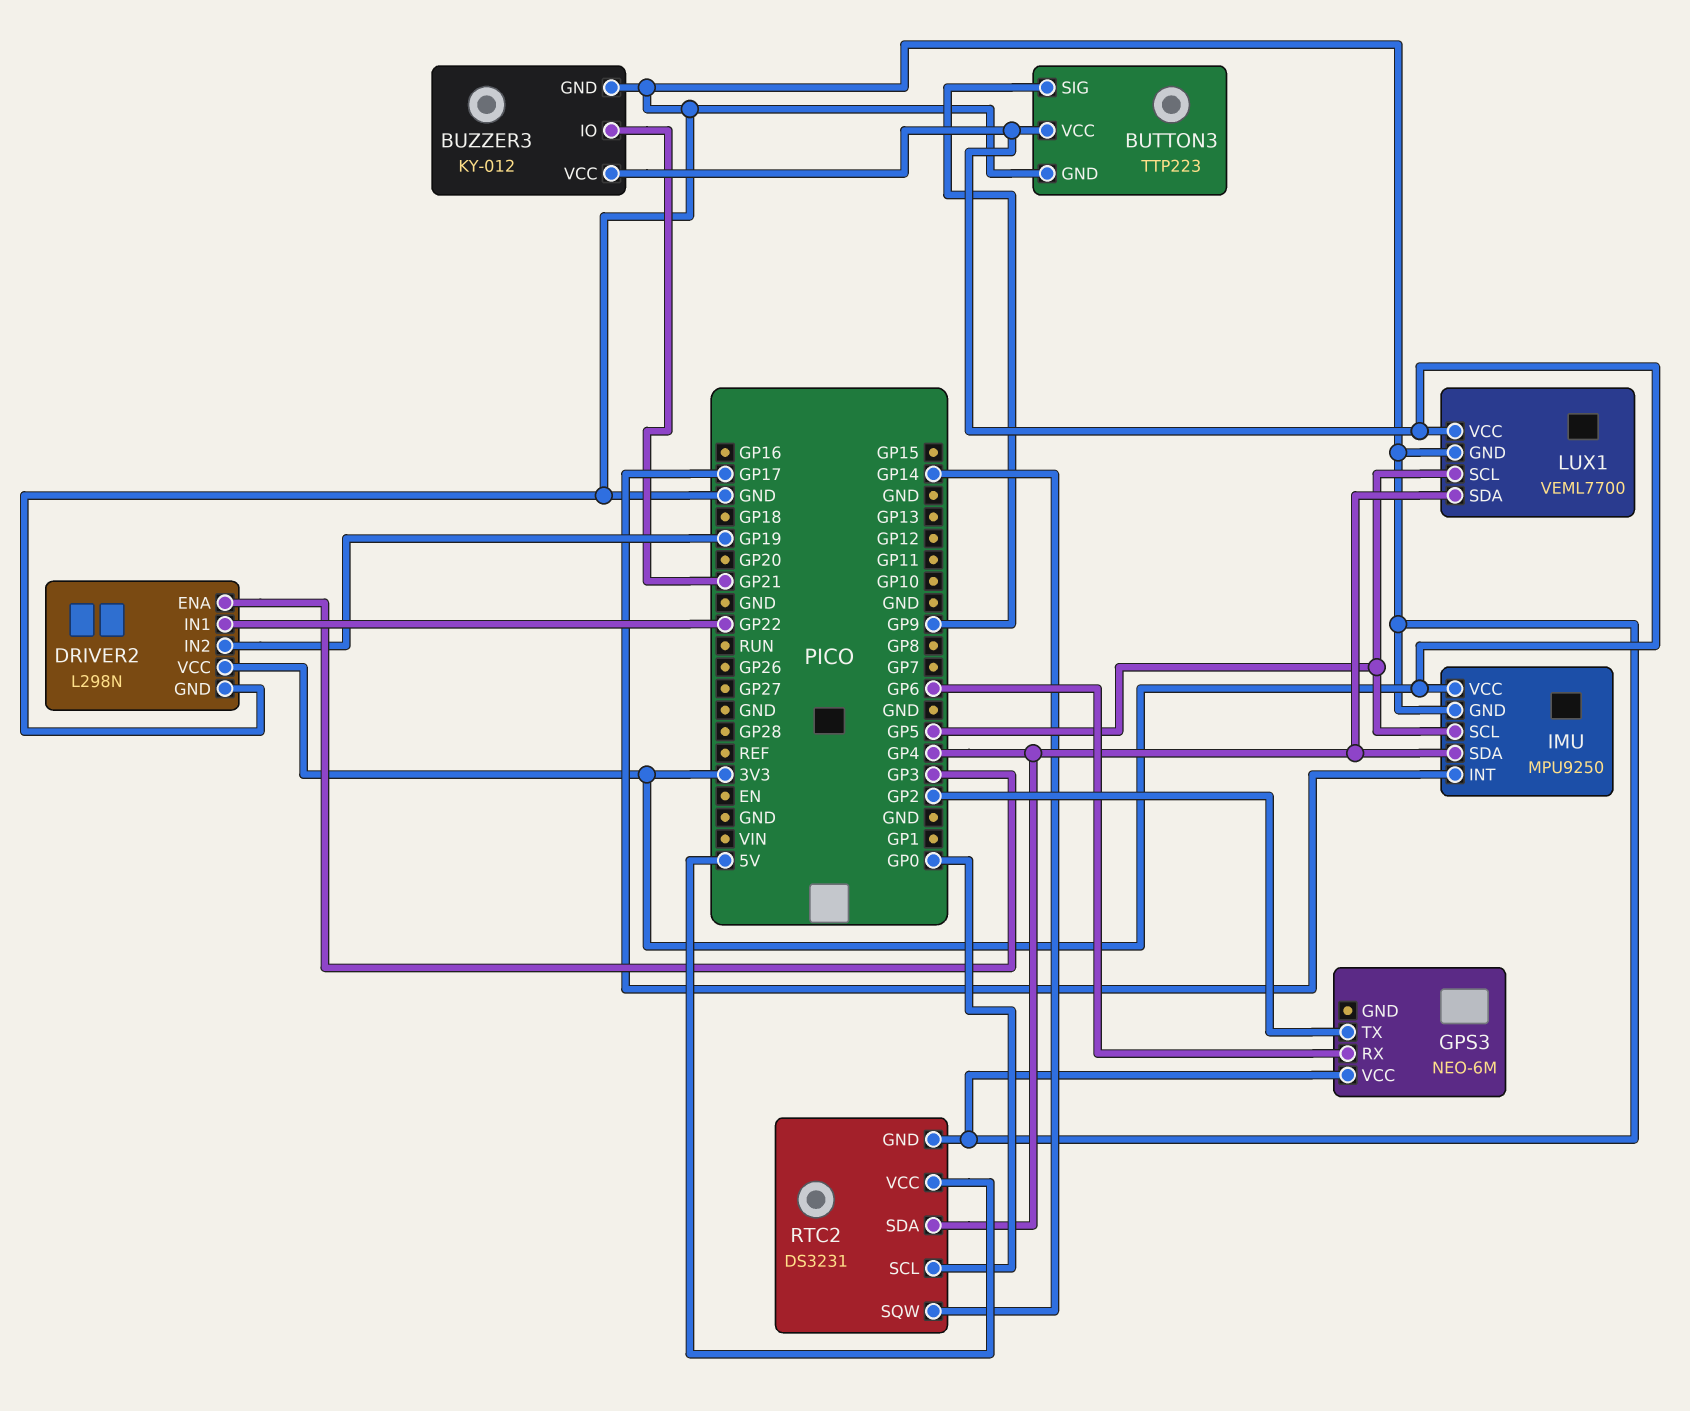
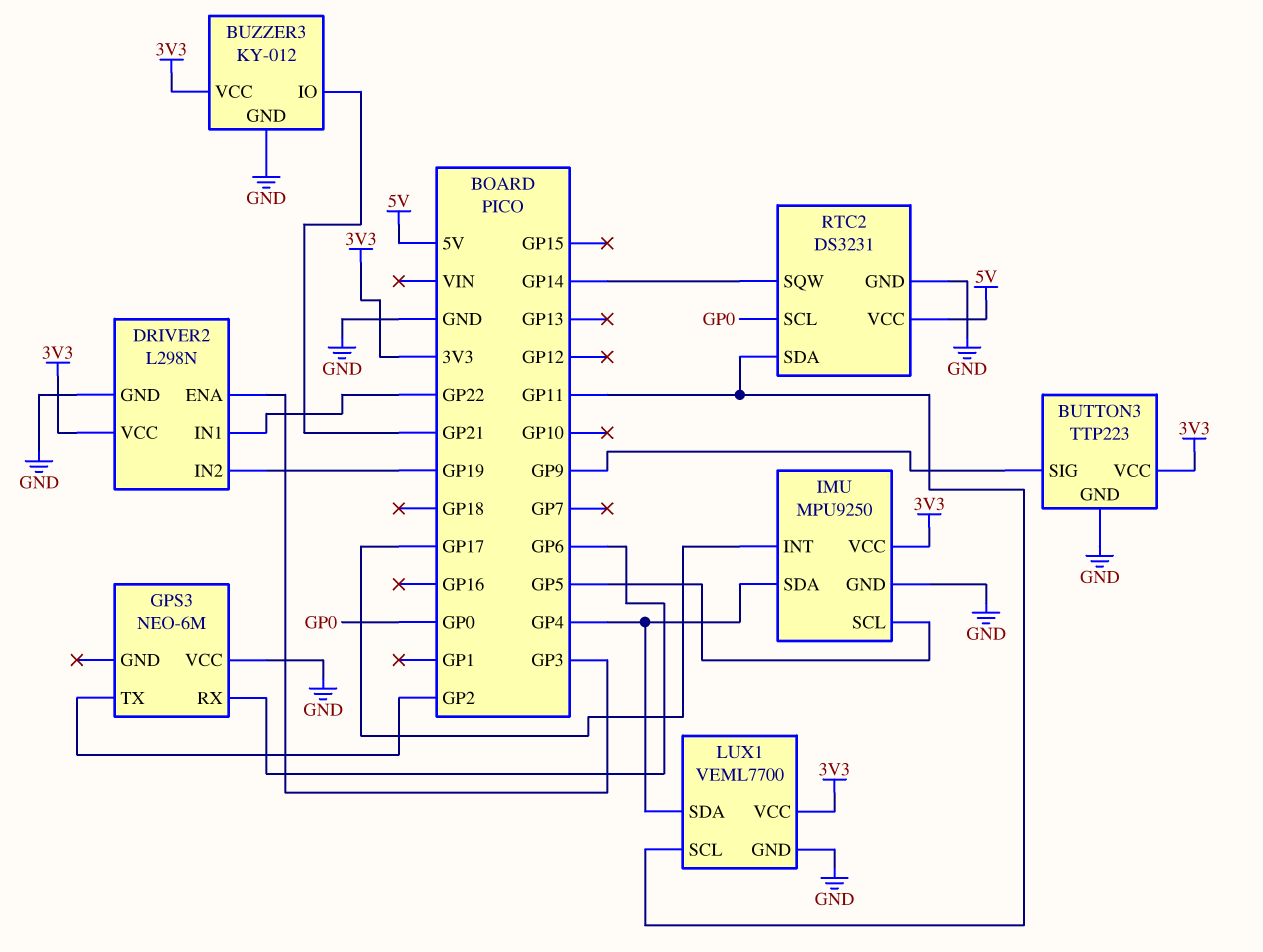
LUX1 pin SCL: GP5 -> GP11
RTC2 pin SDA: GP4 -> GP11

